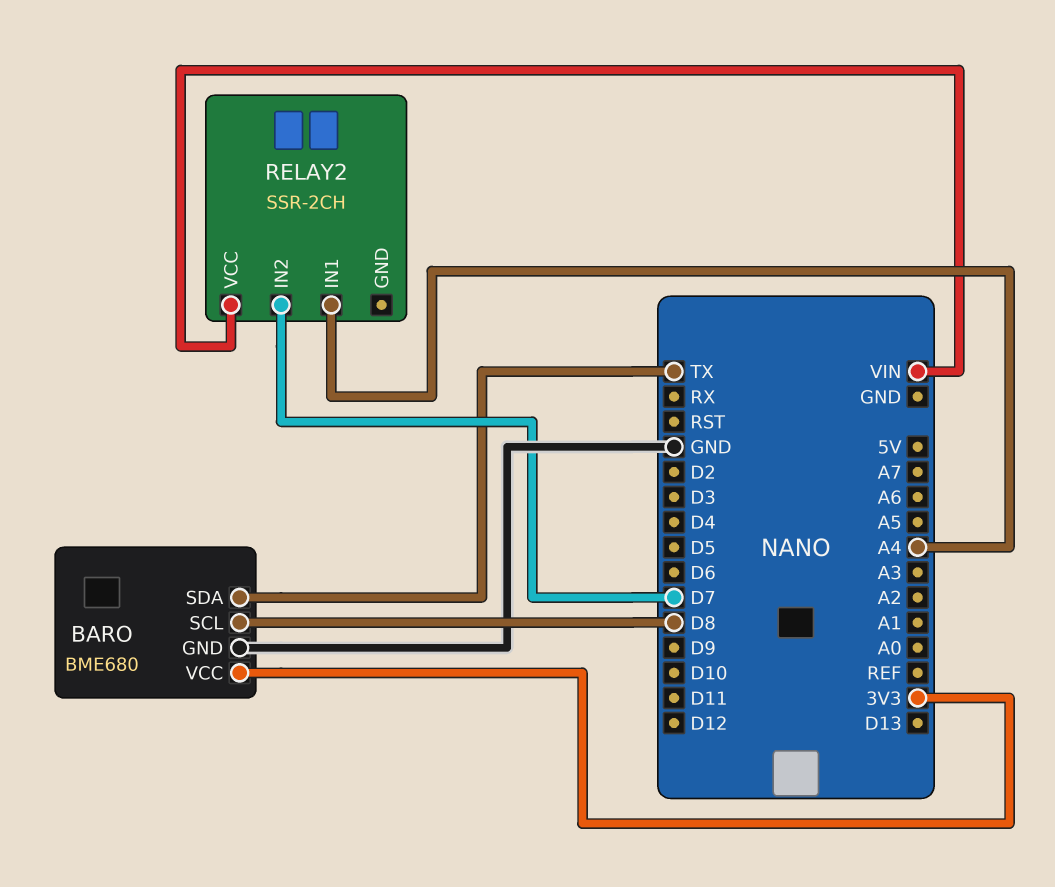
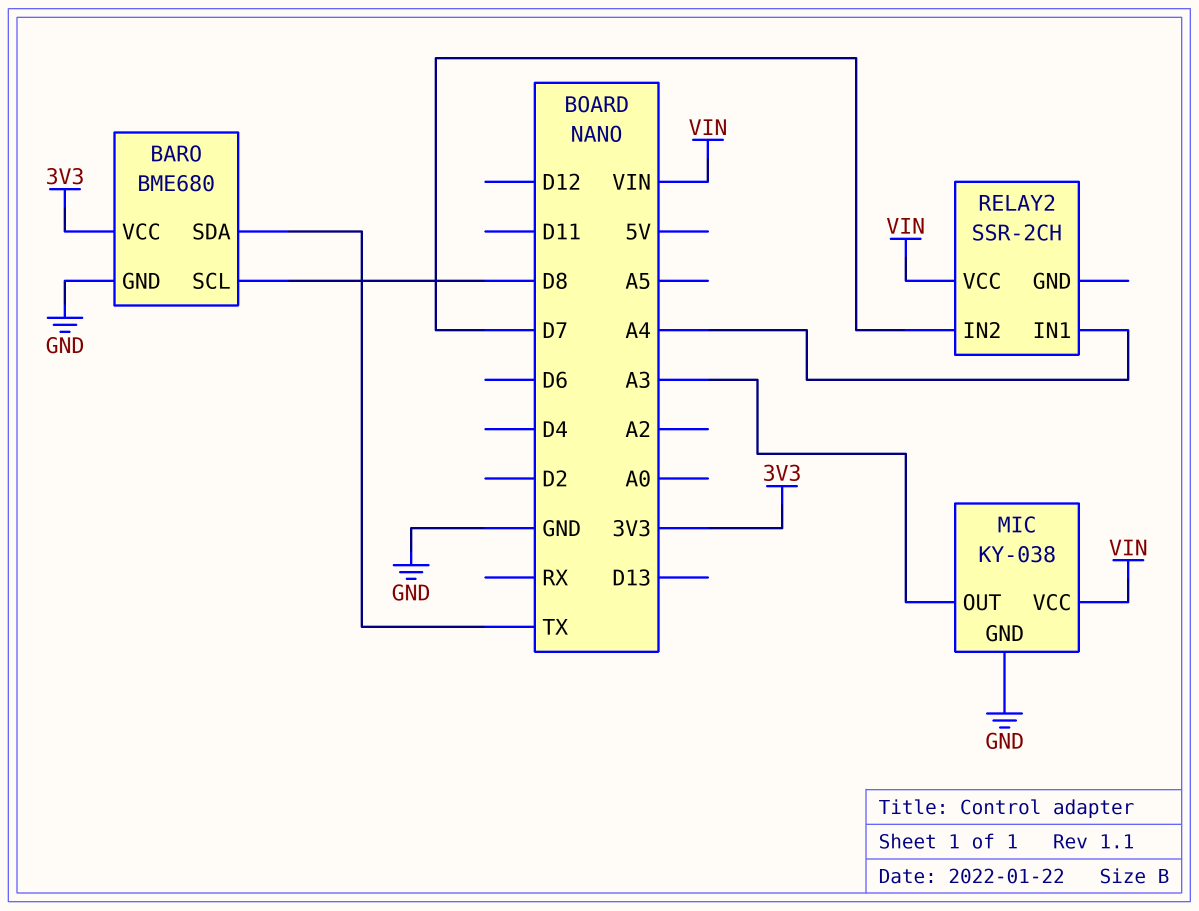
MIC: none -> KY-038
MIC pin GND: none -> GND
MIC pin OUT: none -> A3
MIC pin VCC: none -> VIN

